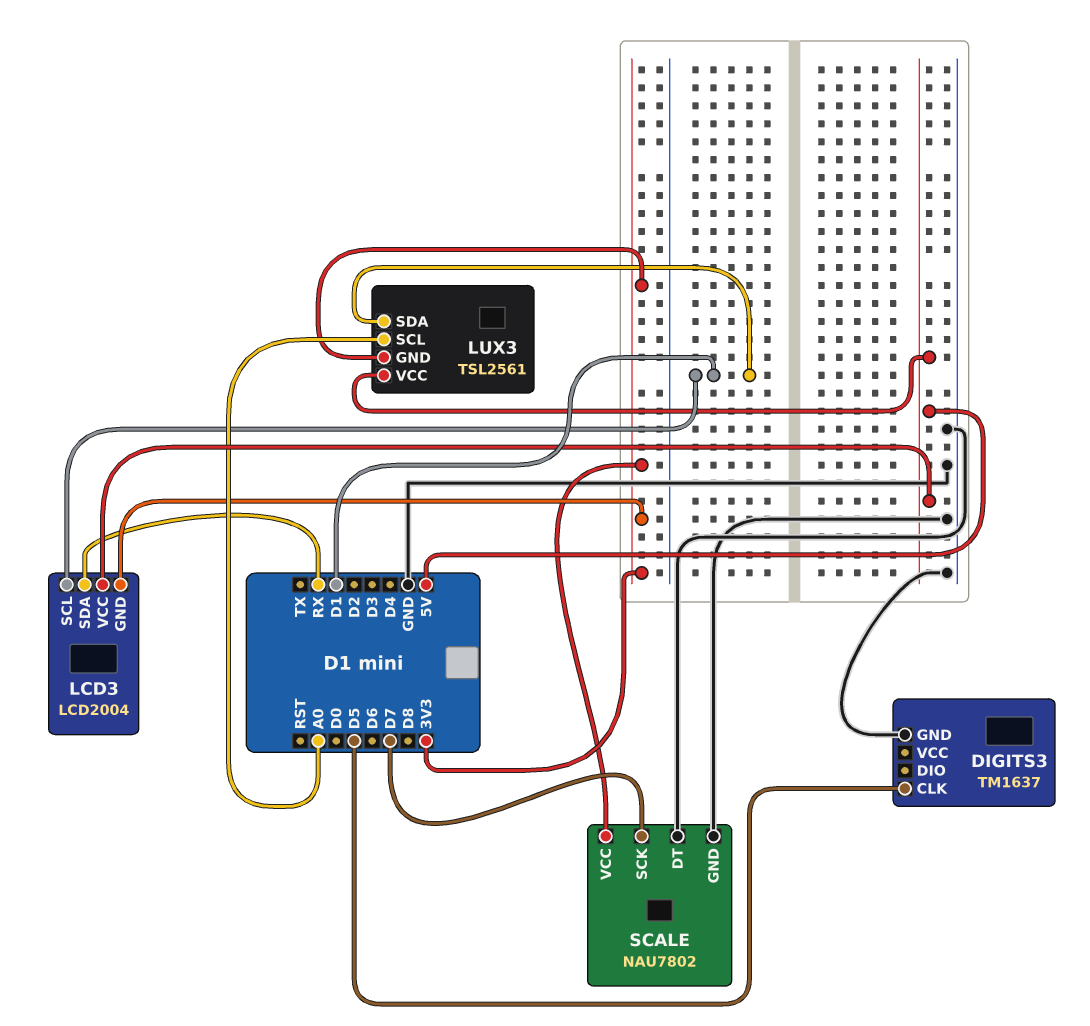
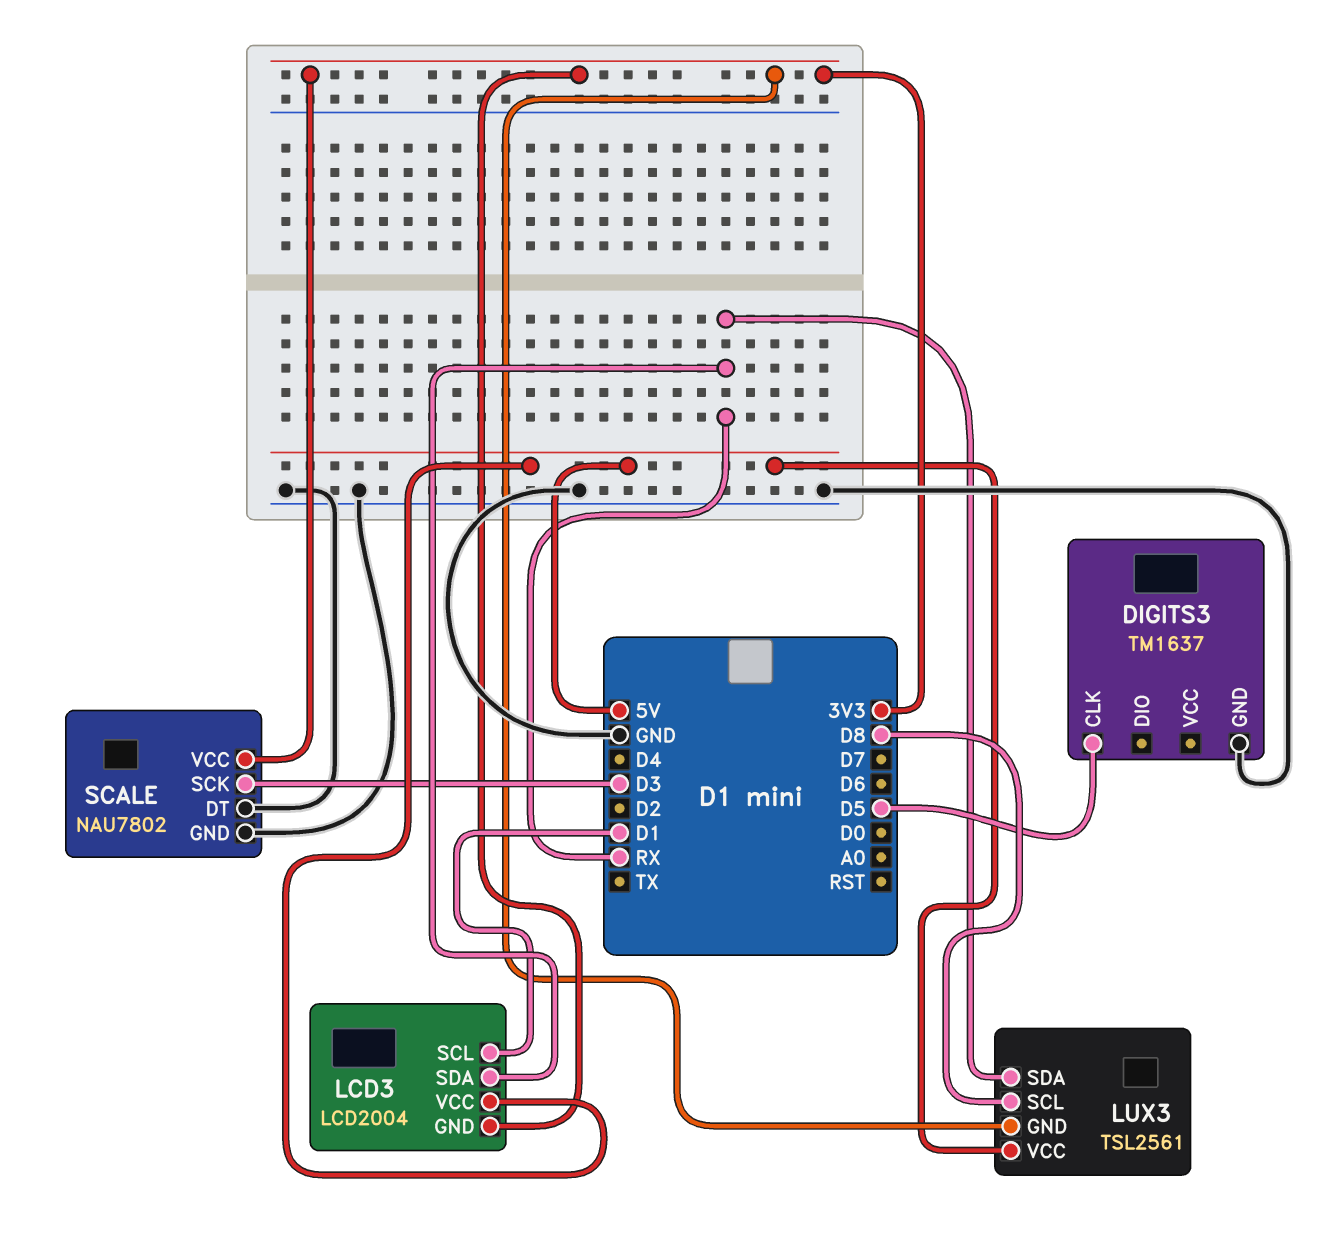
LUX3 pin SCL: A0 -> D8
LUX3 pin SDA: D1 -> RX
SCALE pin SCK: D7 -> D3

